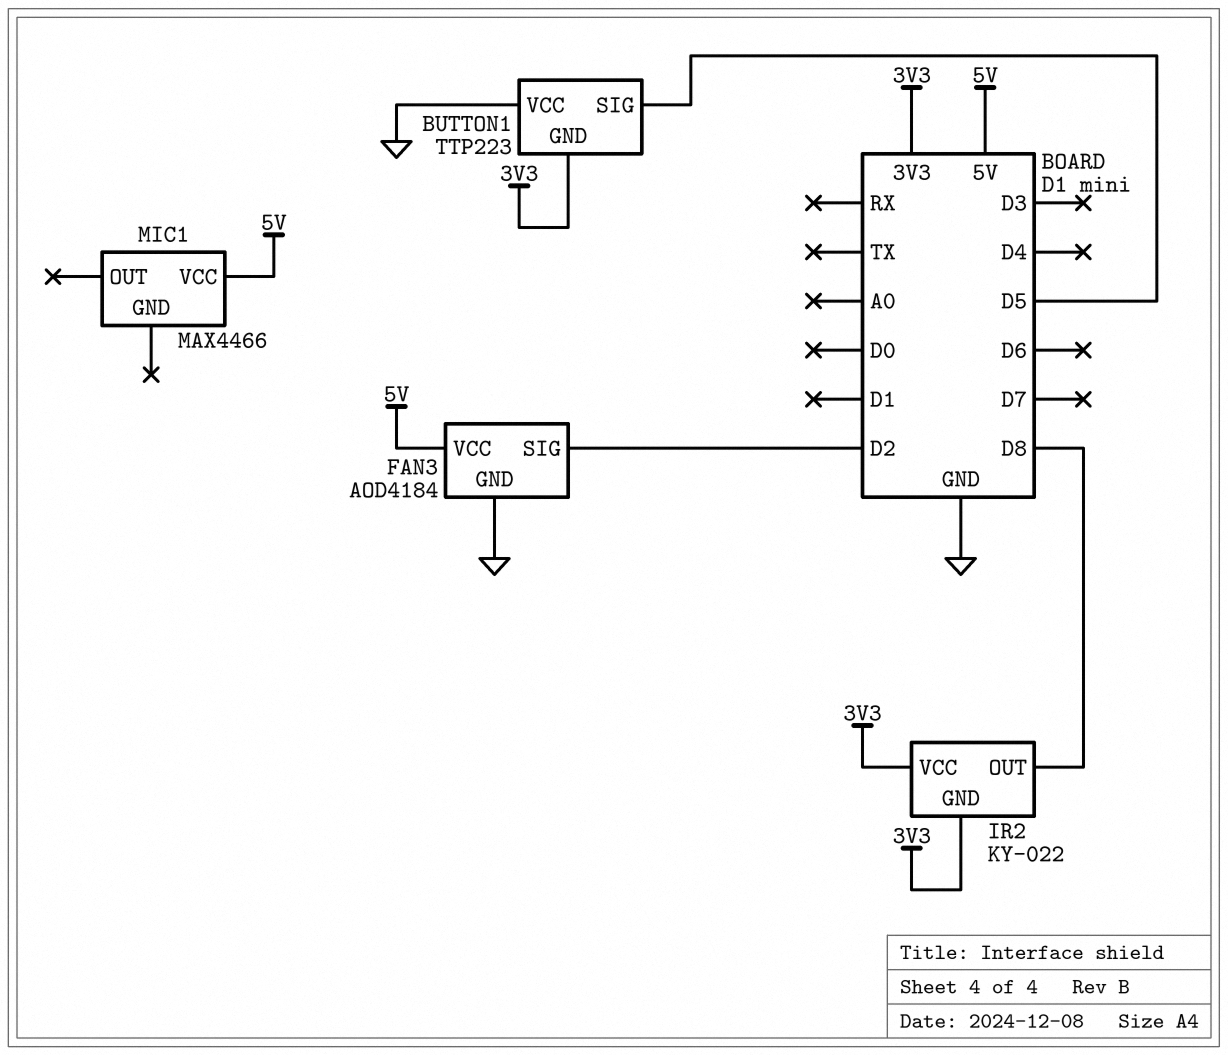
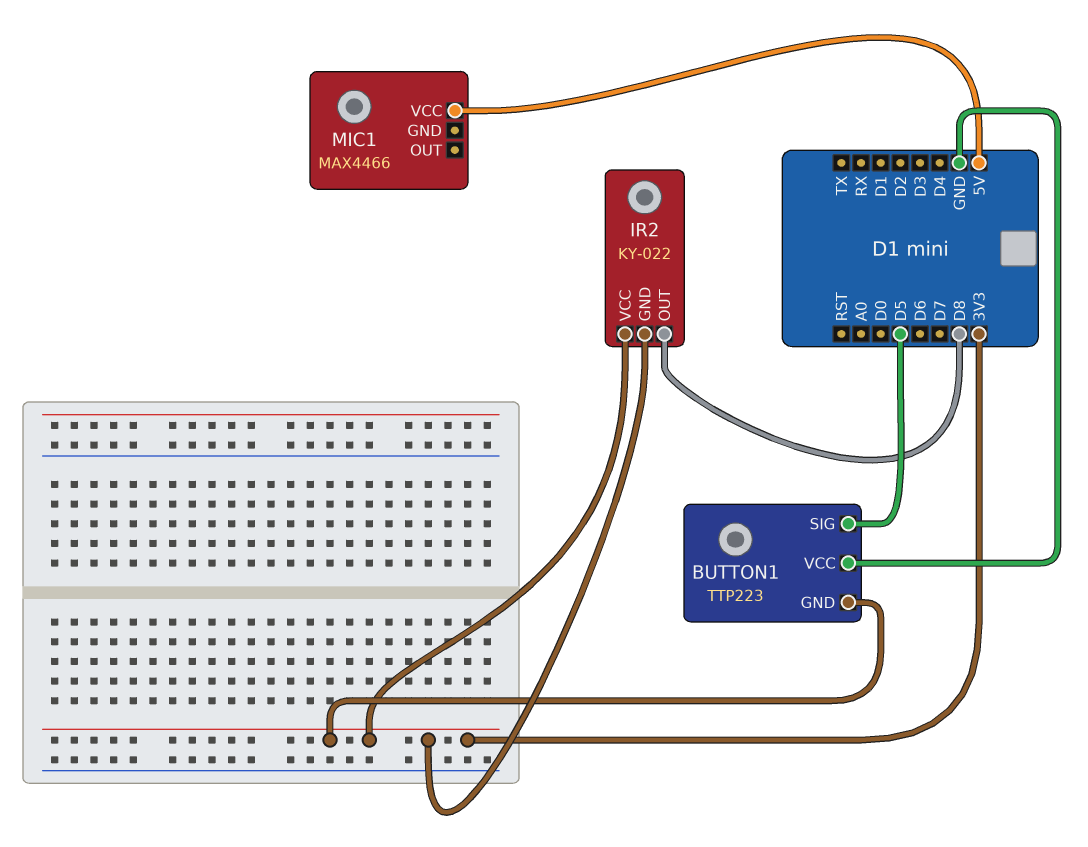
FAN3: AOD4184 -> none
FAN3 pin GND: GND -> none
FAN3 pin SIG: D2 -> none
FAN3 pin VCC: 5V -> none

